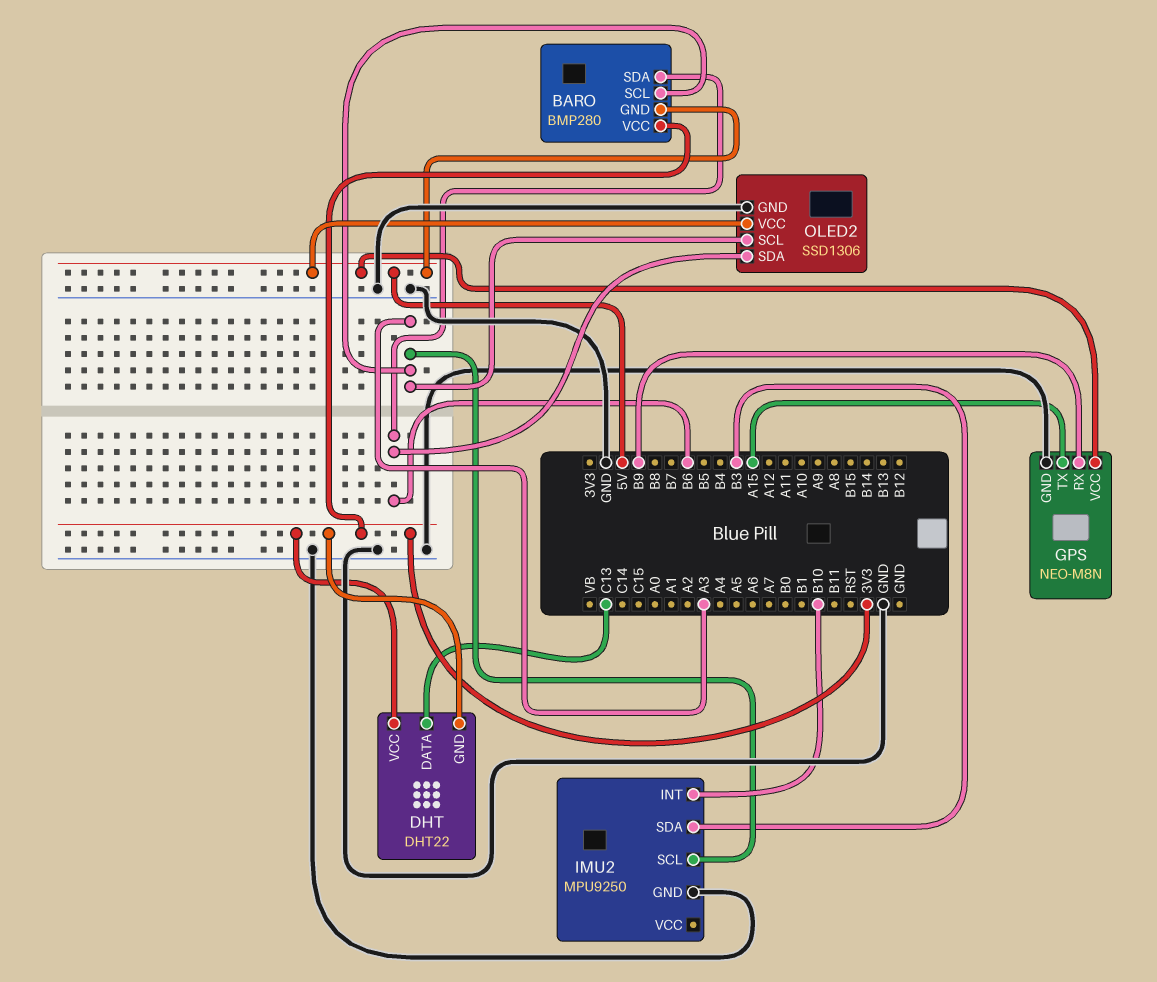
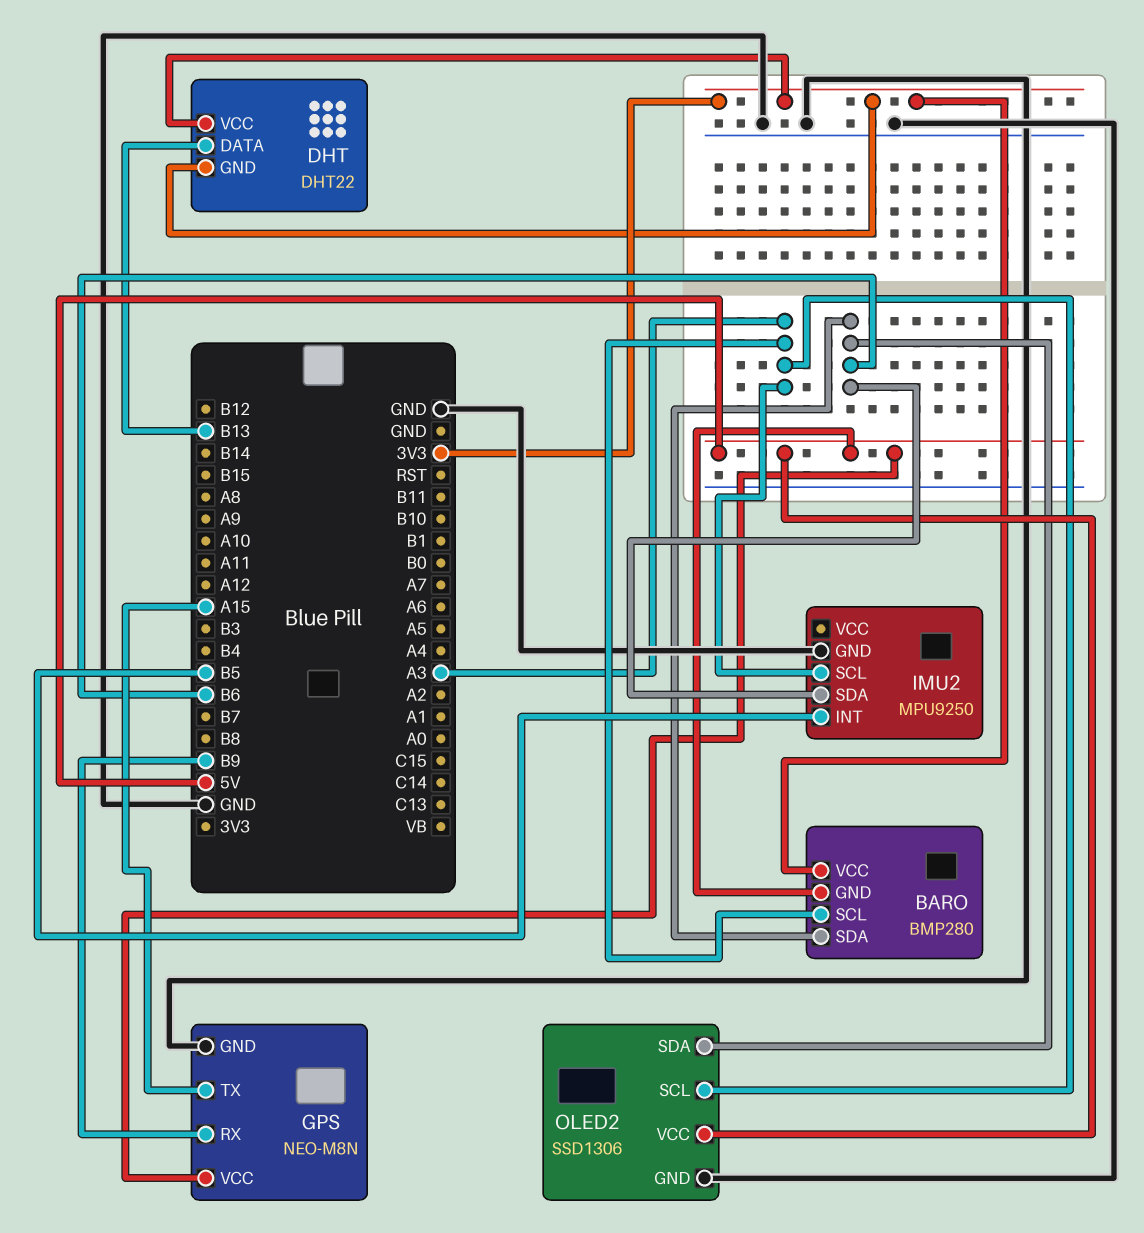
DHT pin DATA: C13 -> B13
IMU2 pin INT: B10 -> B5
IMU2 pin SDA: B3 -> B6

